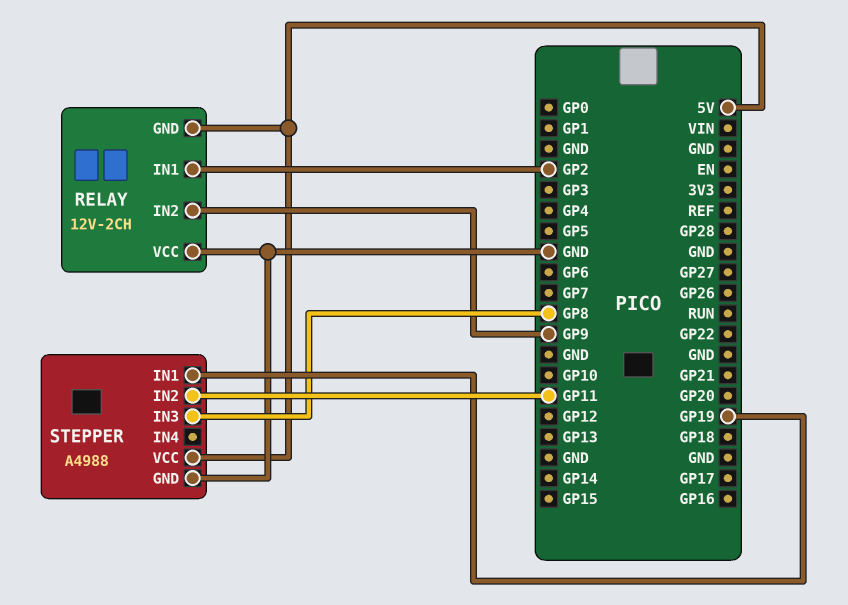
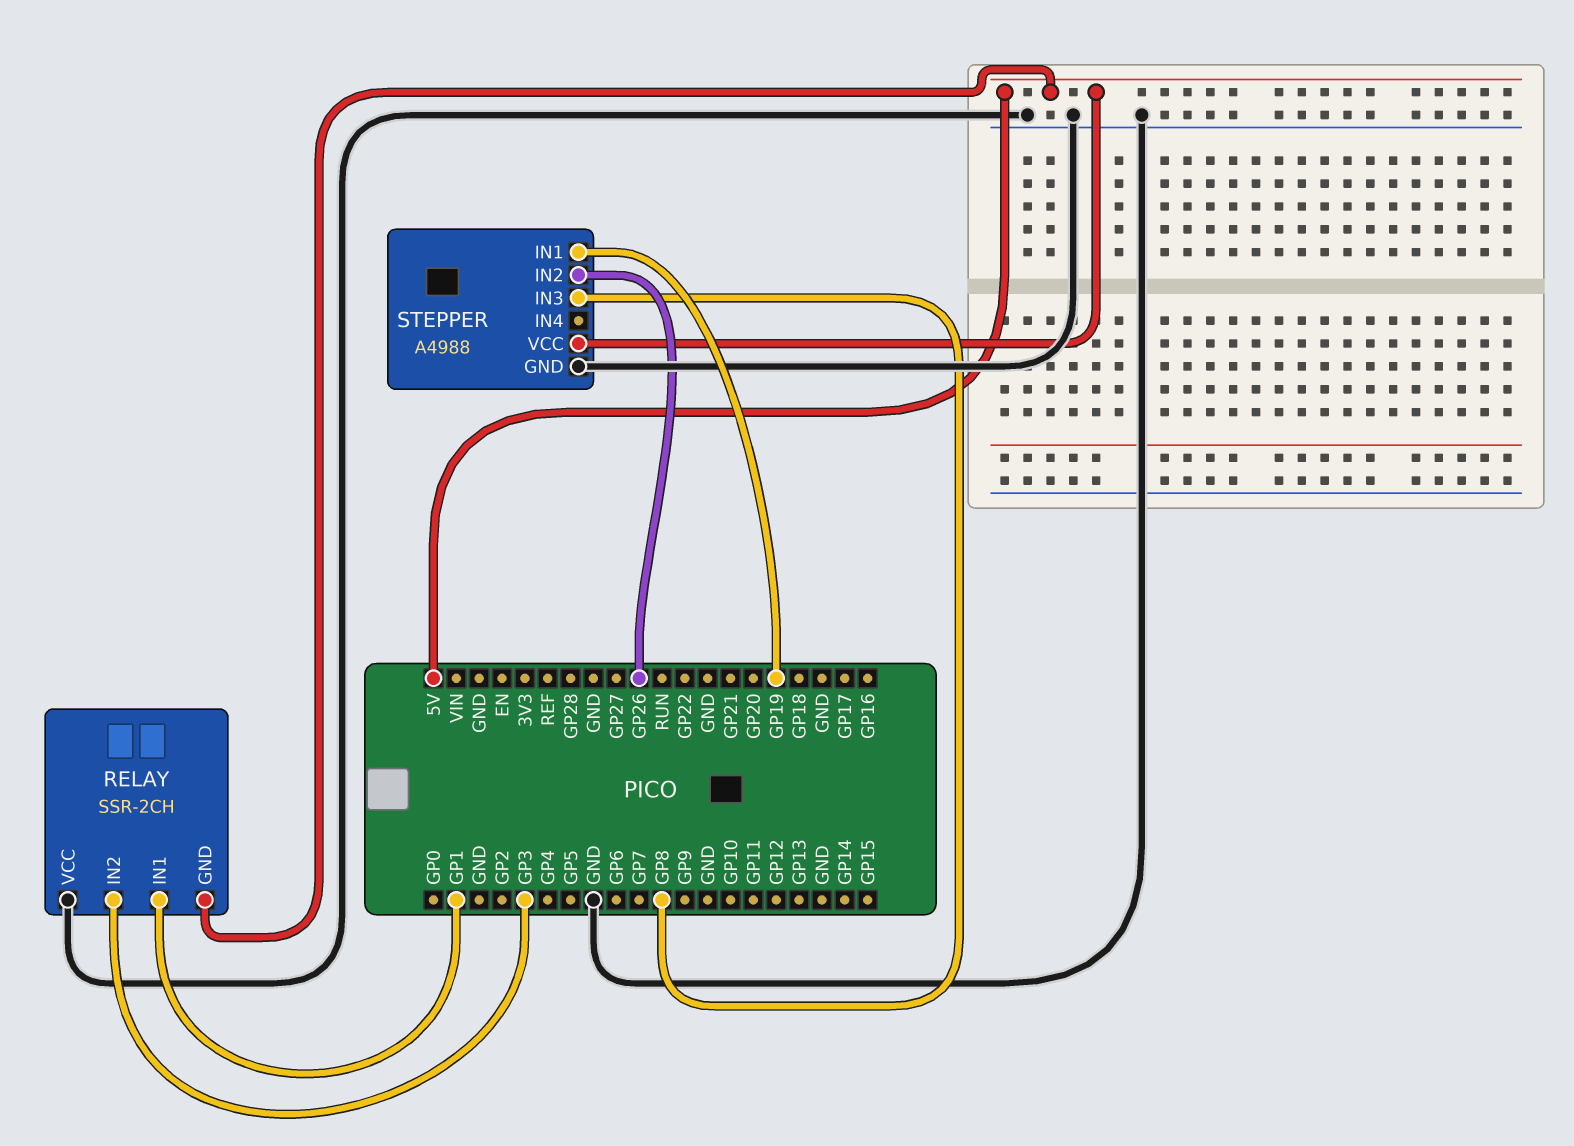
RELAY: 12V-2CH -> SSR-2CH
RELAY pin IN1: GP2 -> GP1
RELAY pin IN2: GP9 -> GP3
STEPPER pin IN2: GP11 -> GP26

